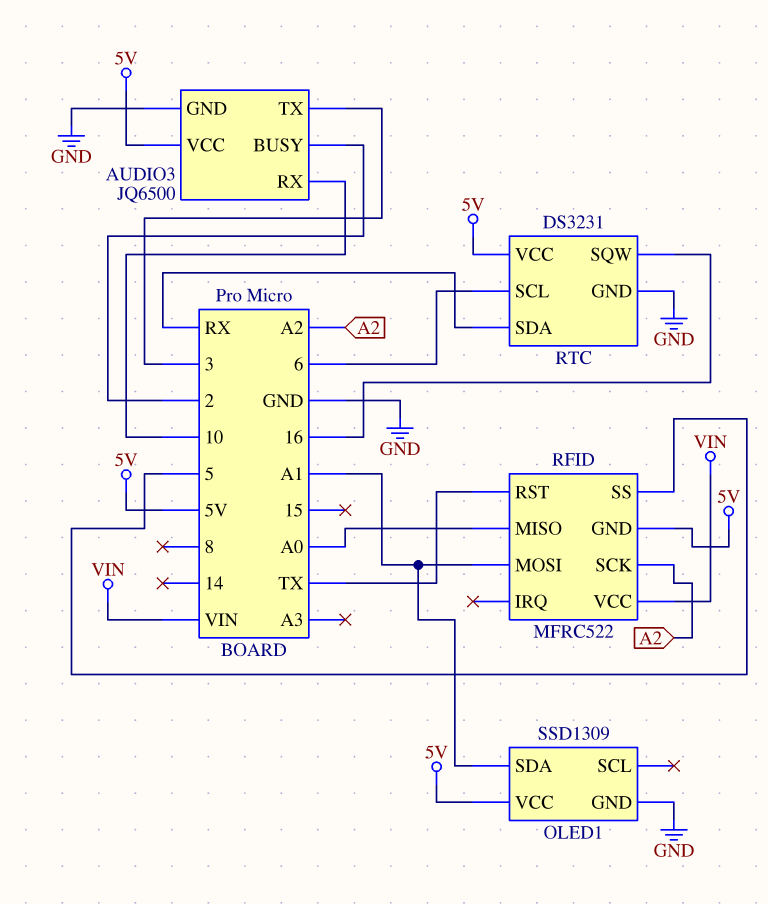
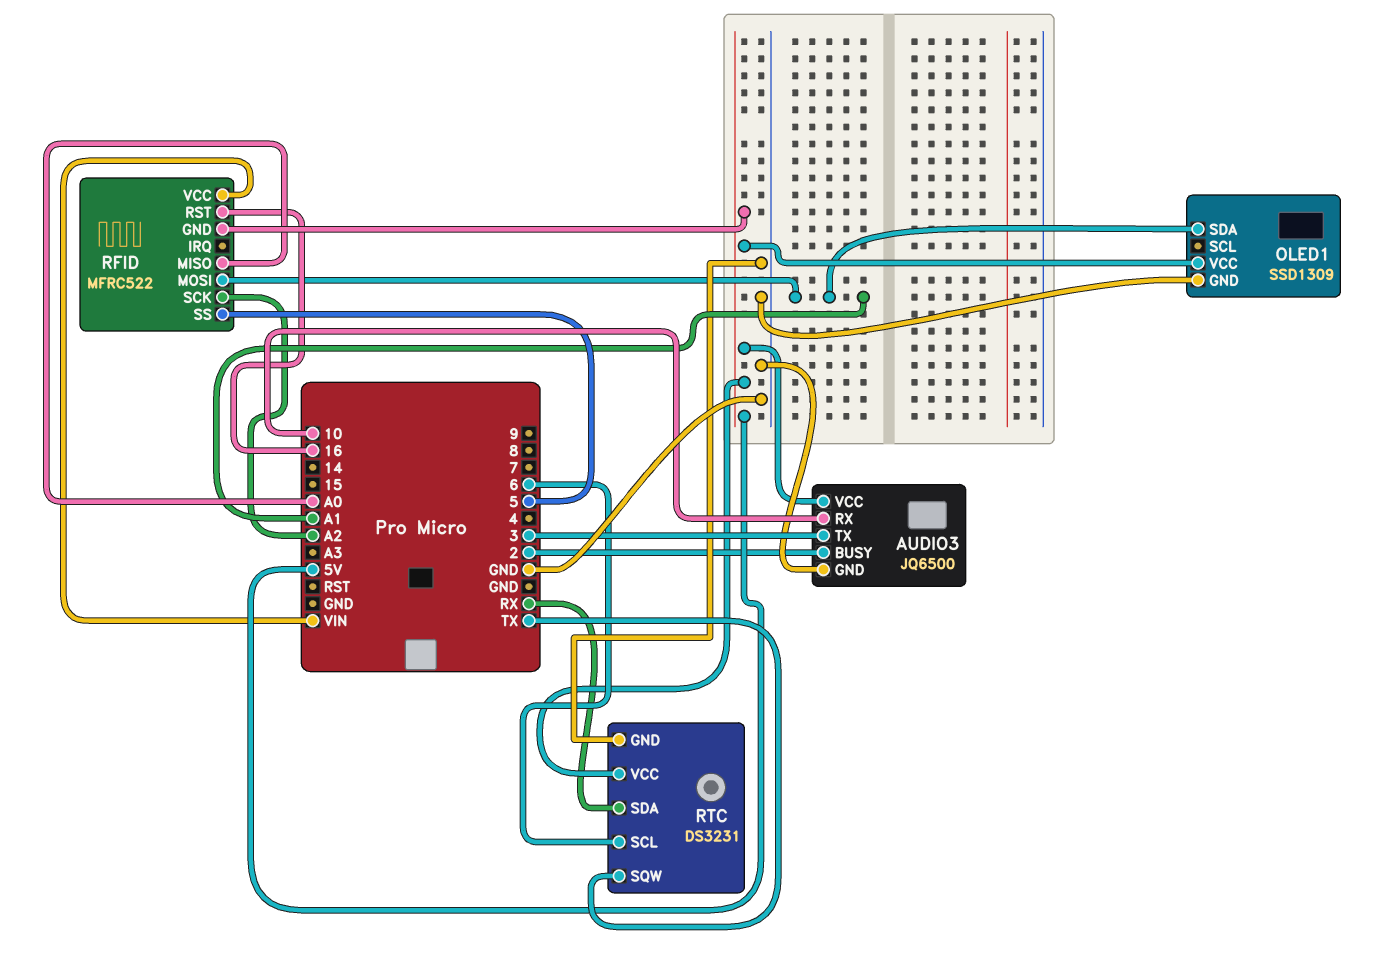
RFID pin RST: TX -> 16
RTC pin SQW: 16 -> TX

